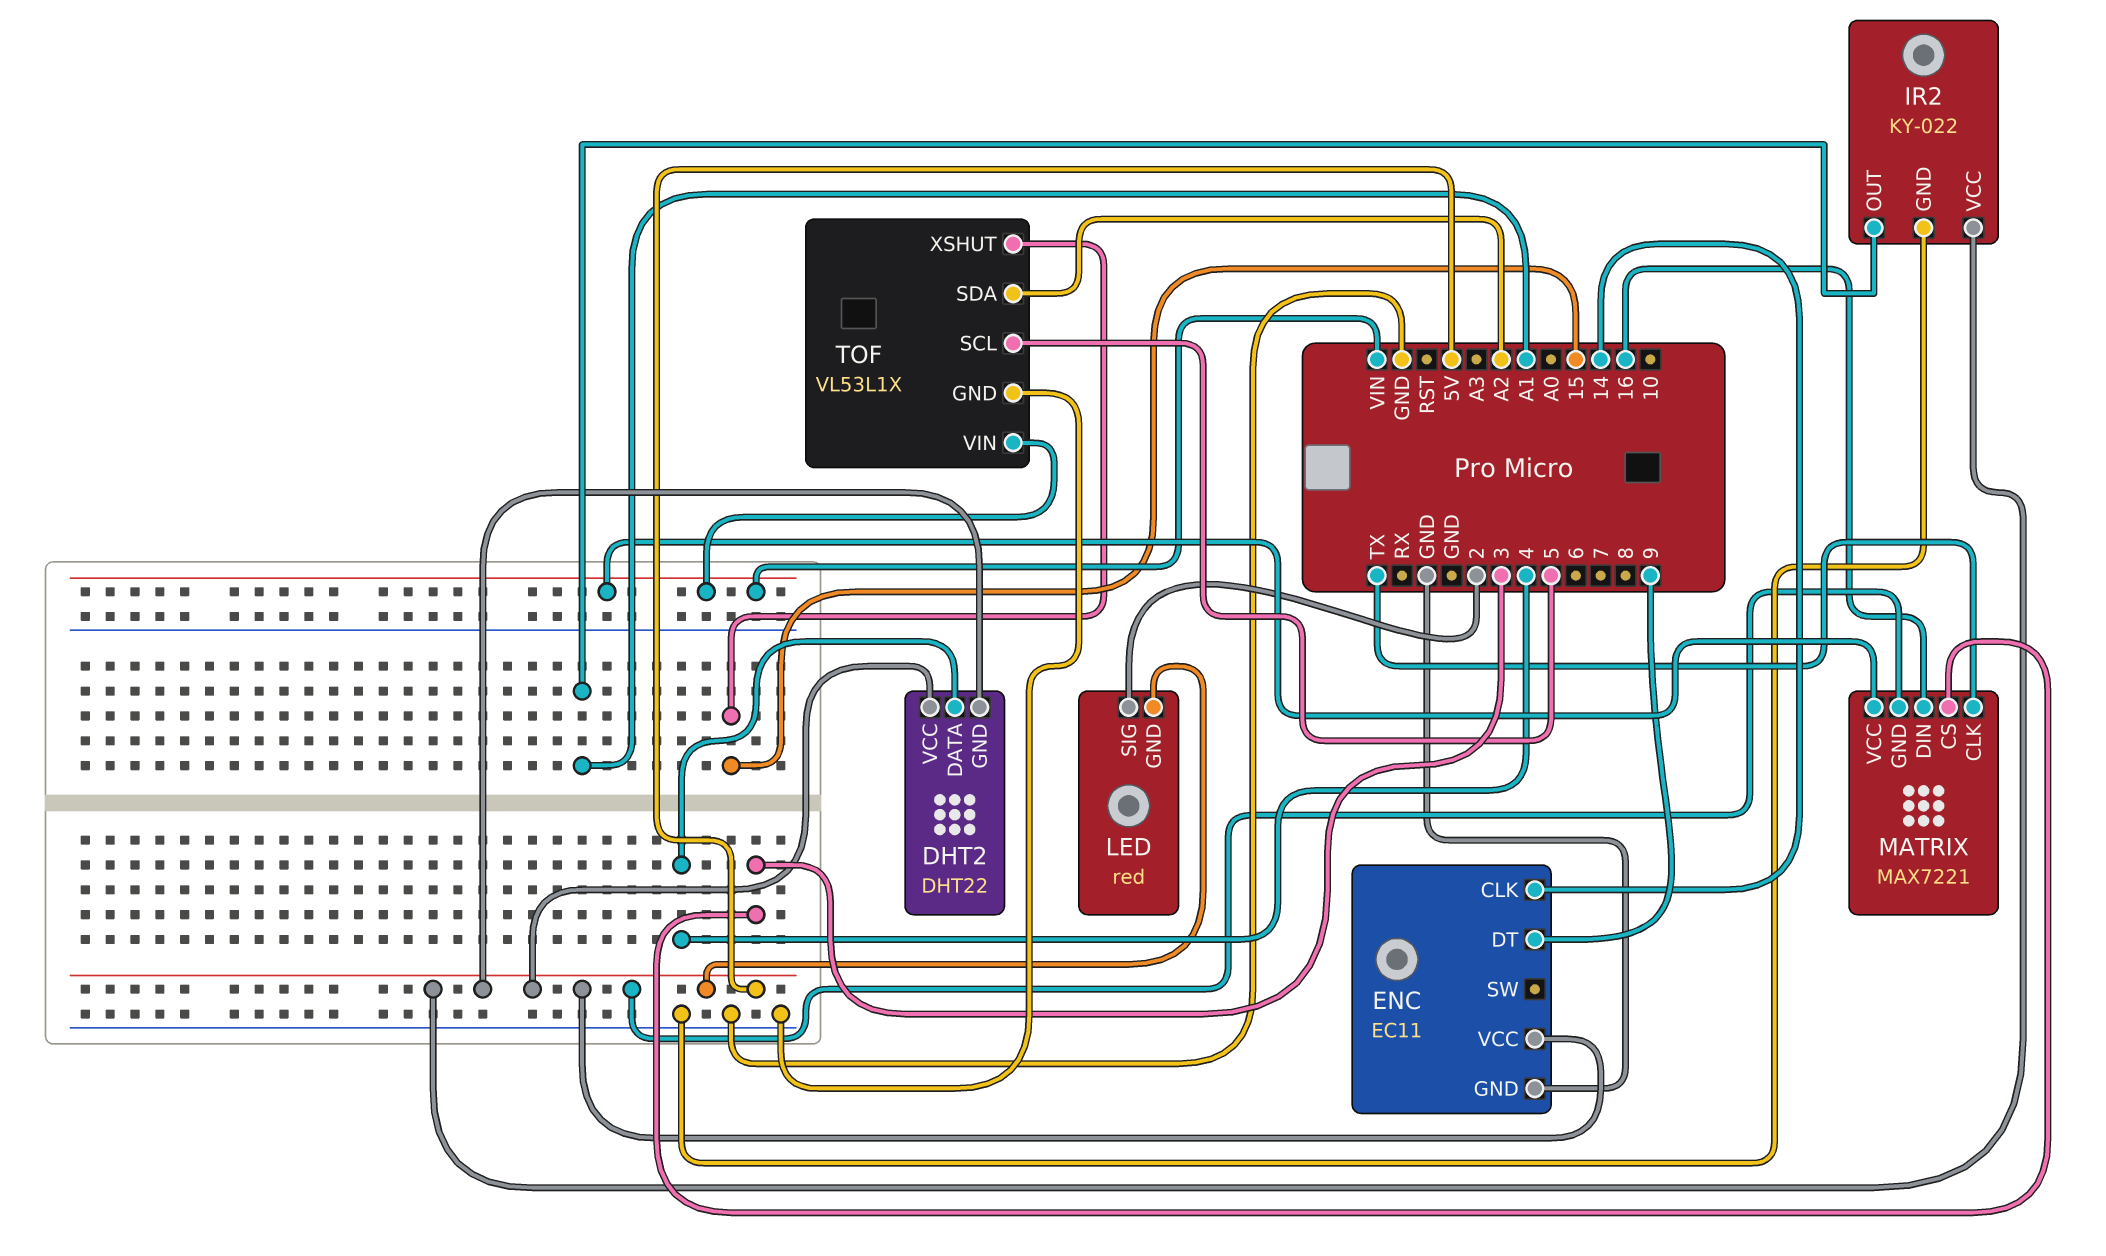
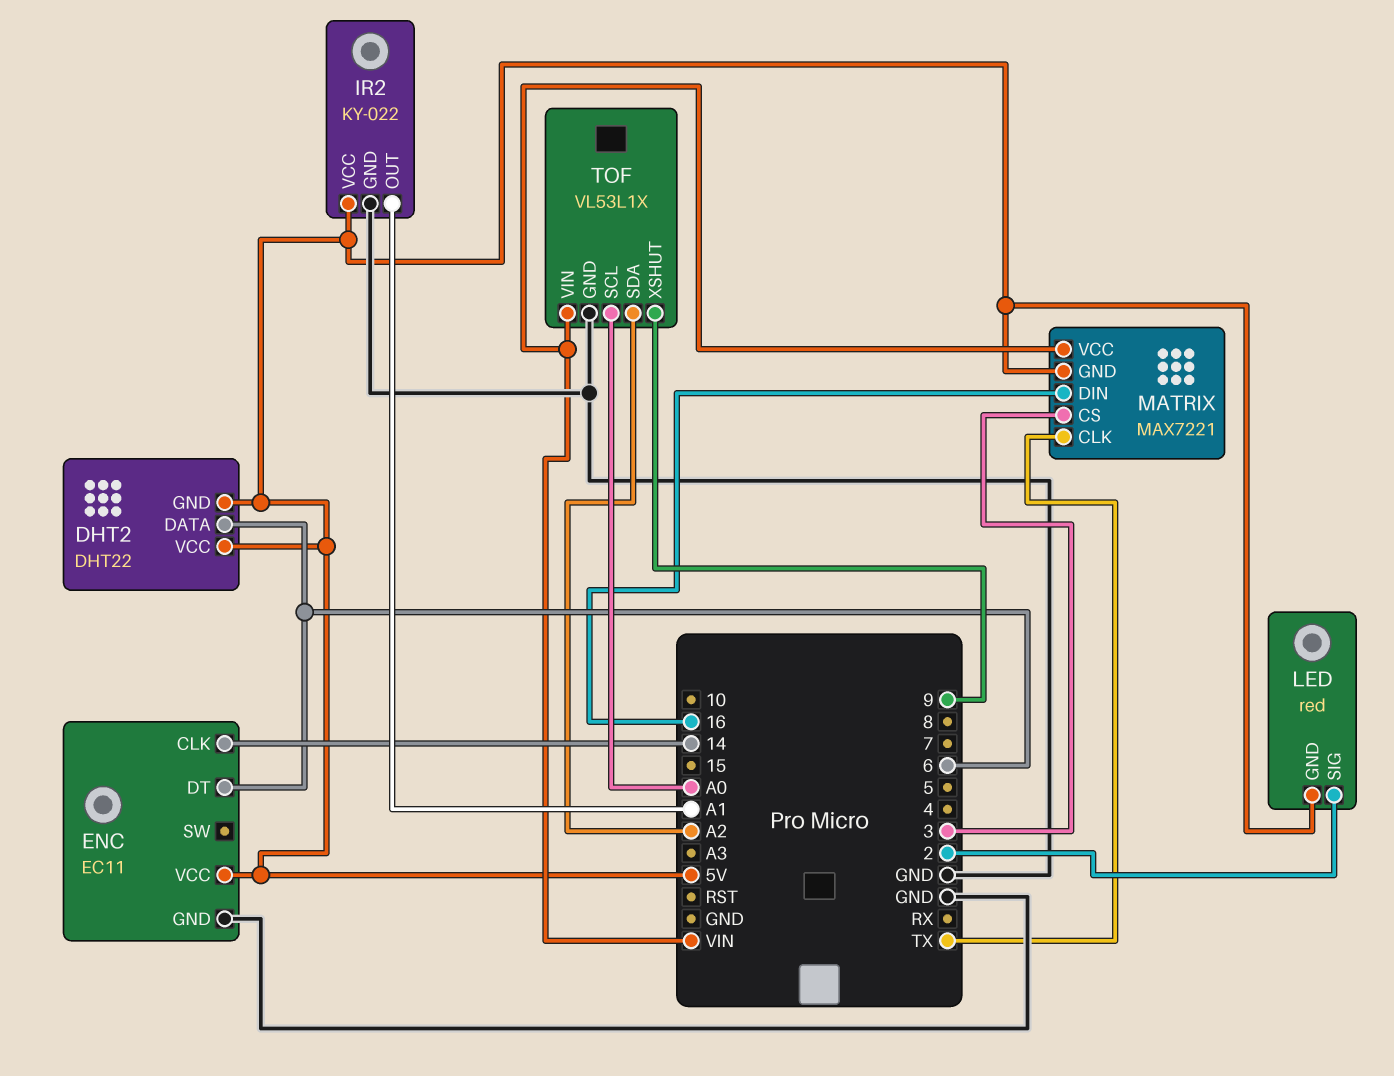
DHT2 pin DATA: 4 -> 6
ENC pin DT: 9 -> 6
TOF pin SCL: 5 -> A0
TOF pin XSHUT: 15 -> 9

